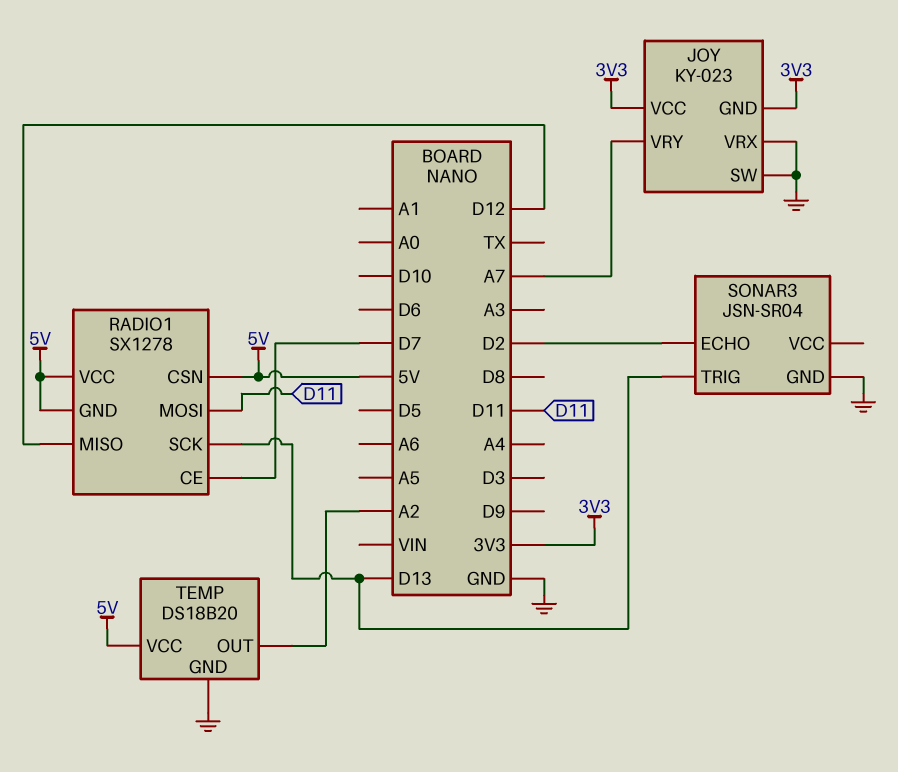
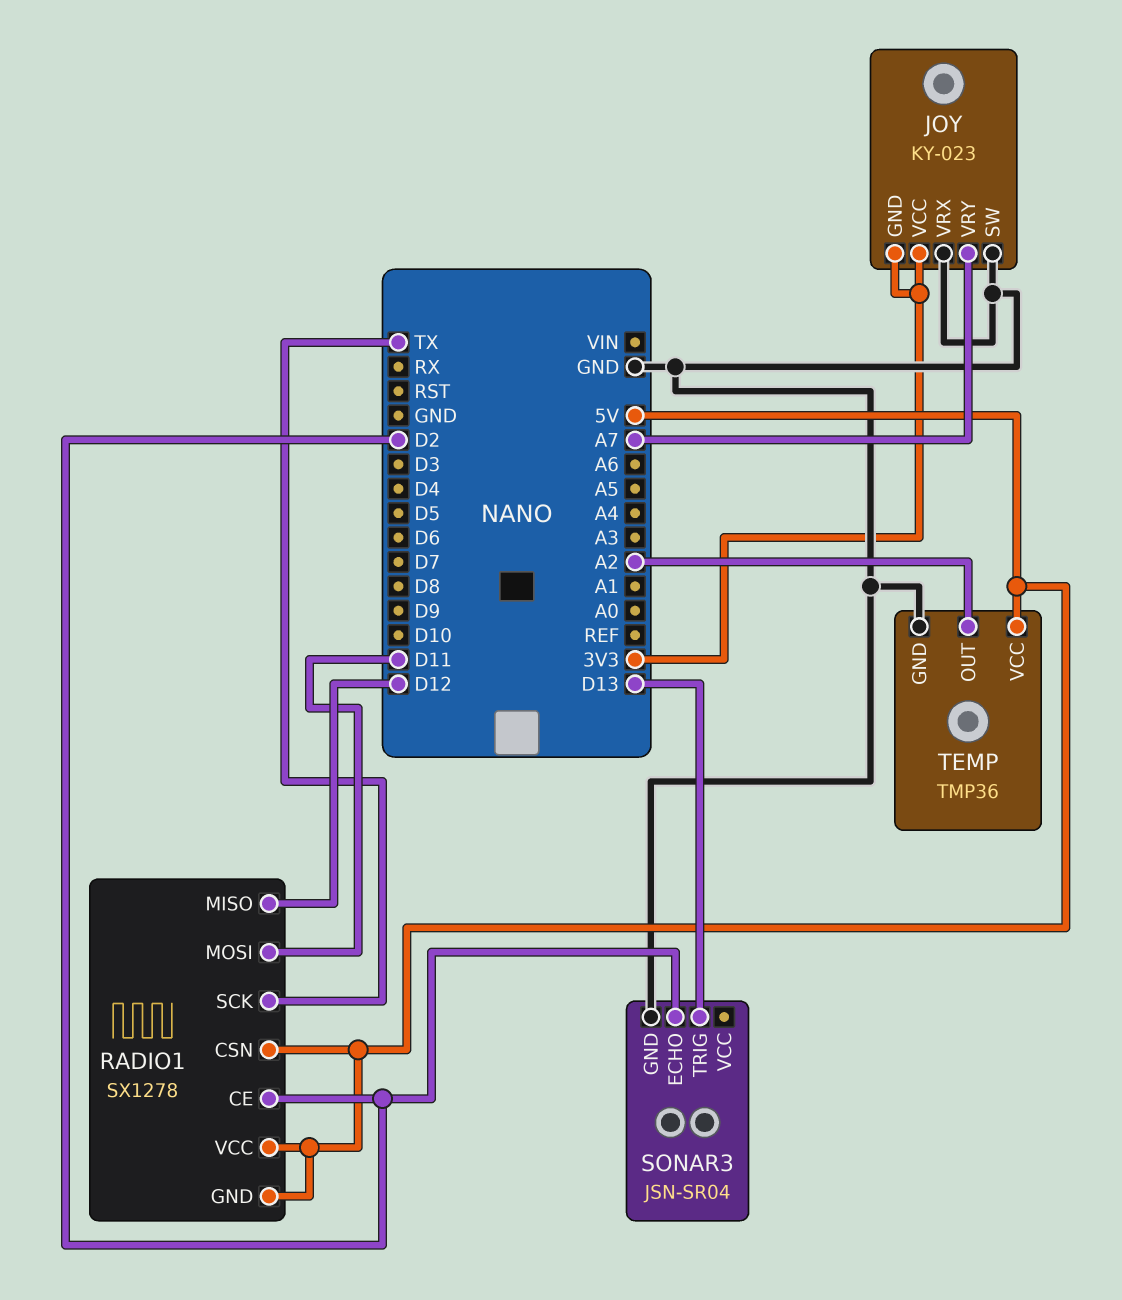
RADIO1 pin CE: D7 -> D2
RADIO1 pin SCK: D13 -> TX
TEMP: DS18B20 -> TMP36

